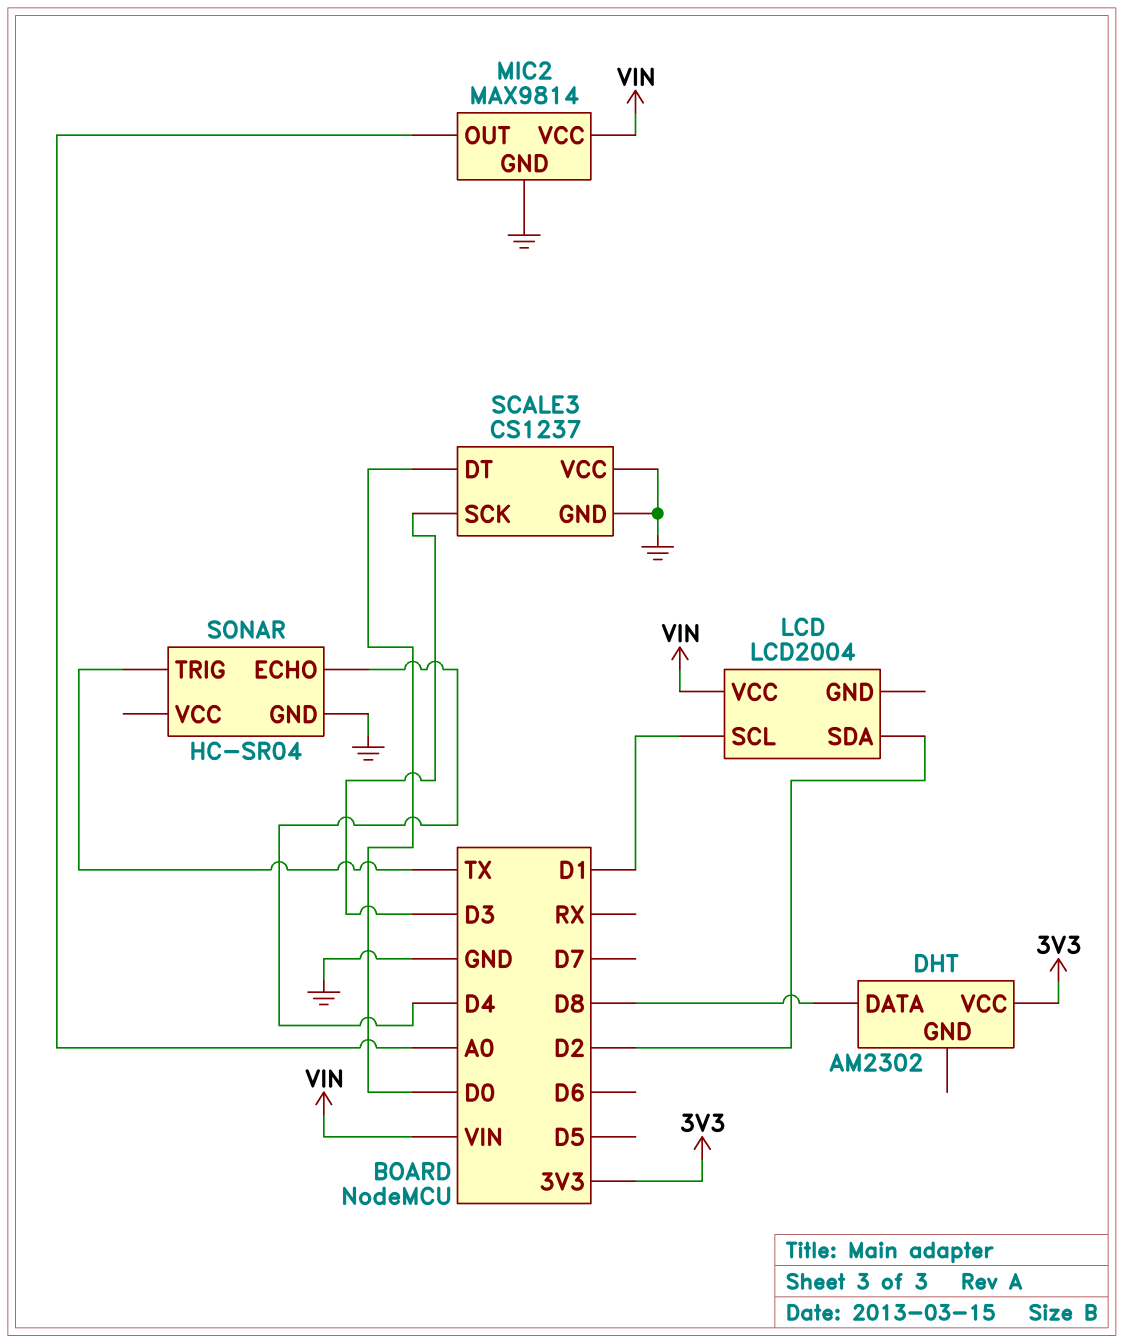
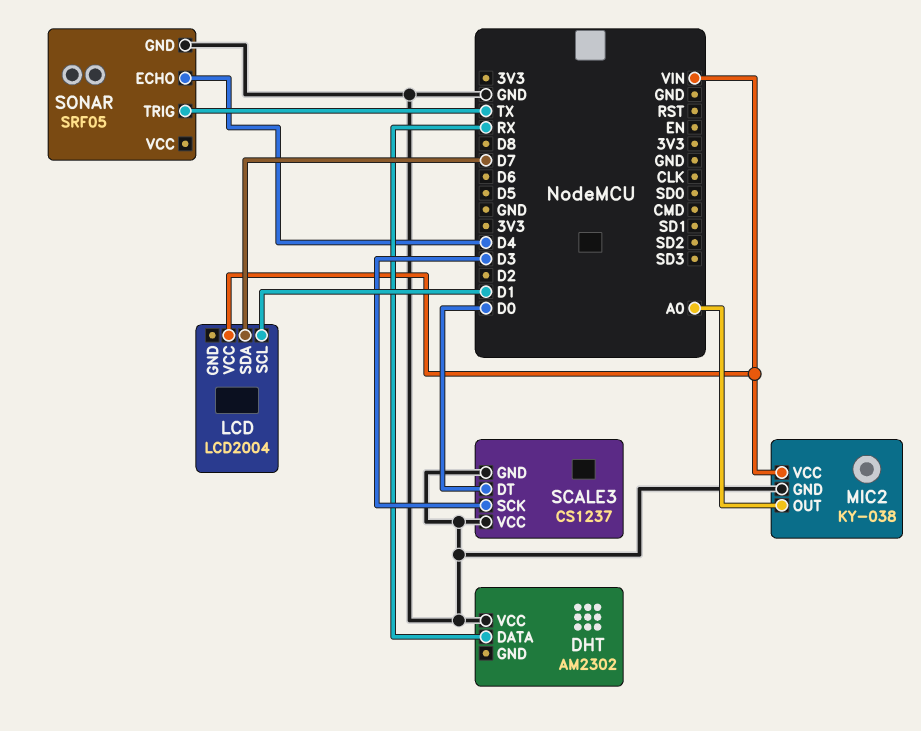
DHT pin DATA: D8 -> RX
DHT pin VCC: 3V3 -> GND
LCD pin SDA: D2 -> D7
MIC2: MAX9814 -> KY-038
SONAR: HC-SR04 -> SRF05

